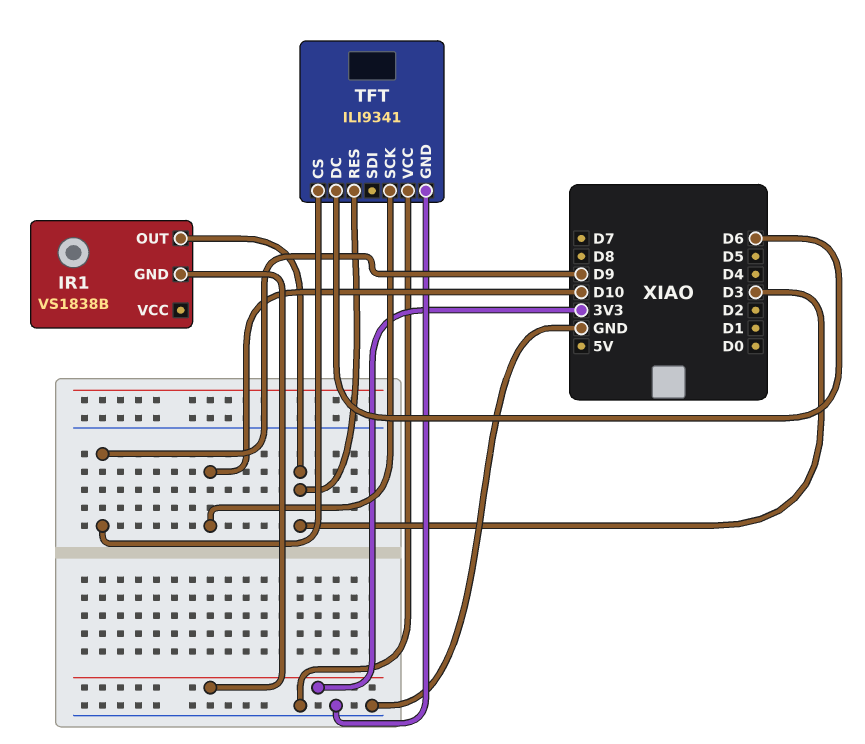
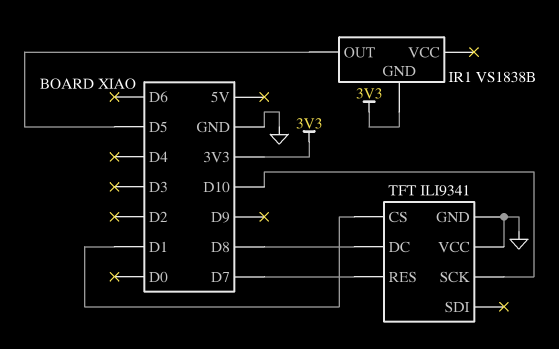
IR1 pin OUT: D3 -> D5
TFT pin CS: D9 -> D1
TFT pin DC: D6 -> D8
TFT pin RES: D3 -> D7

